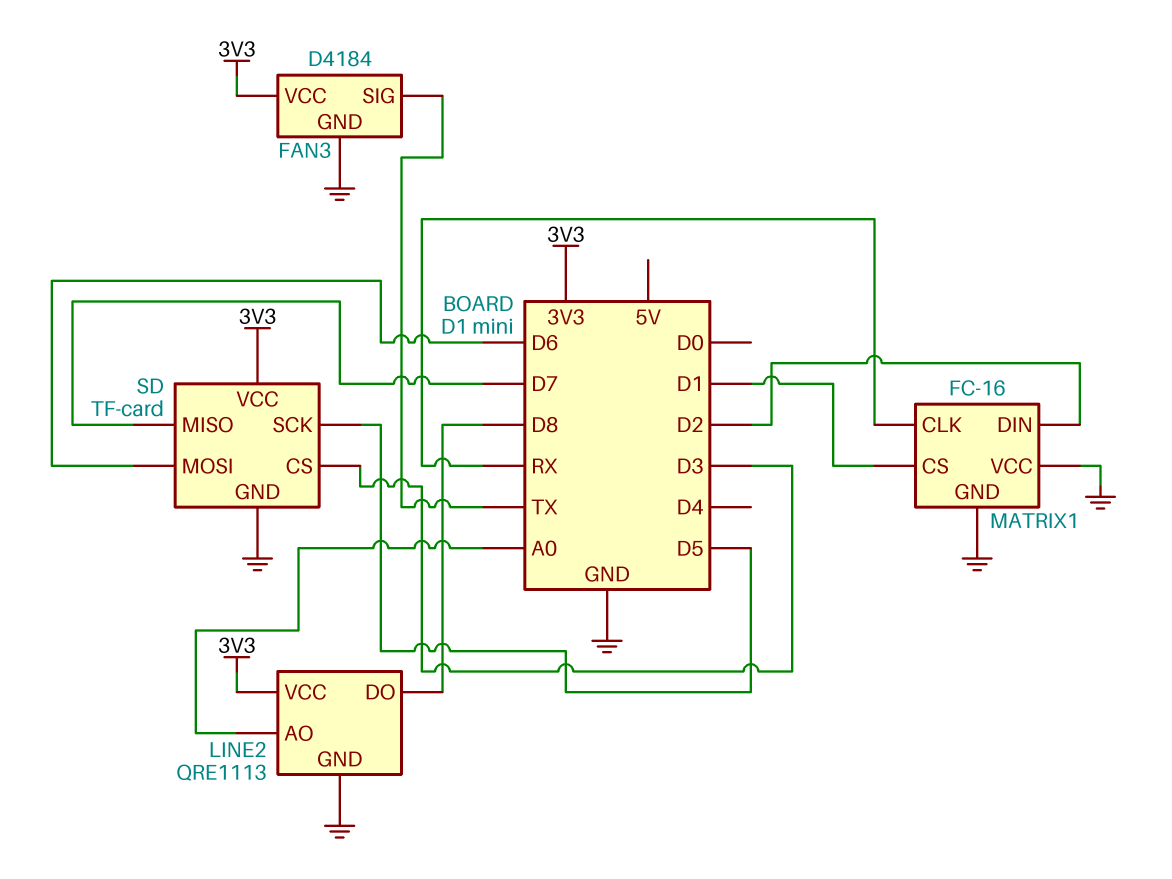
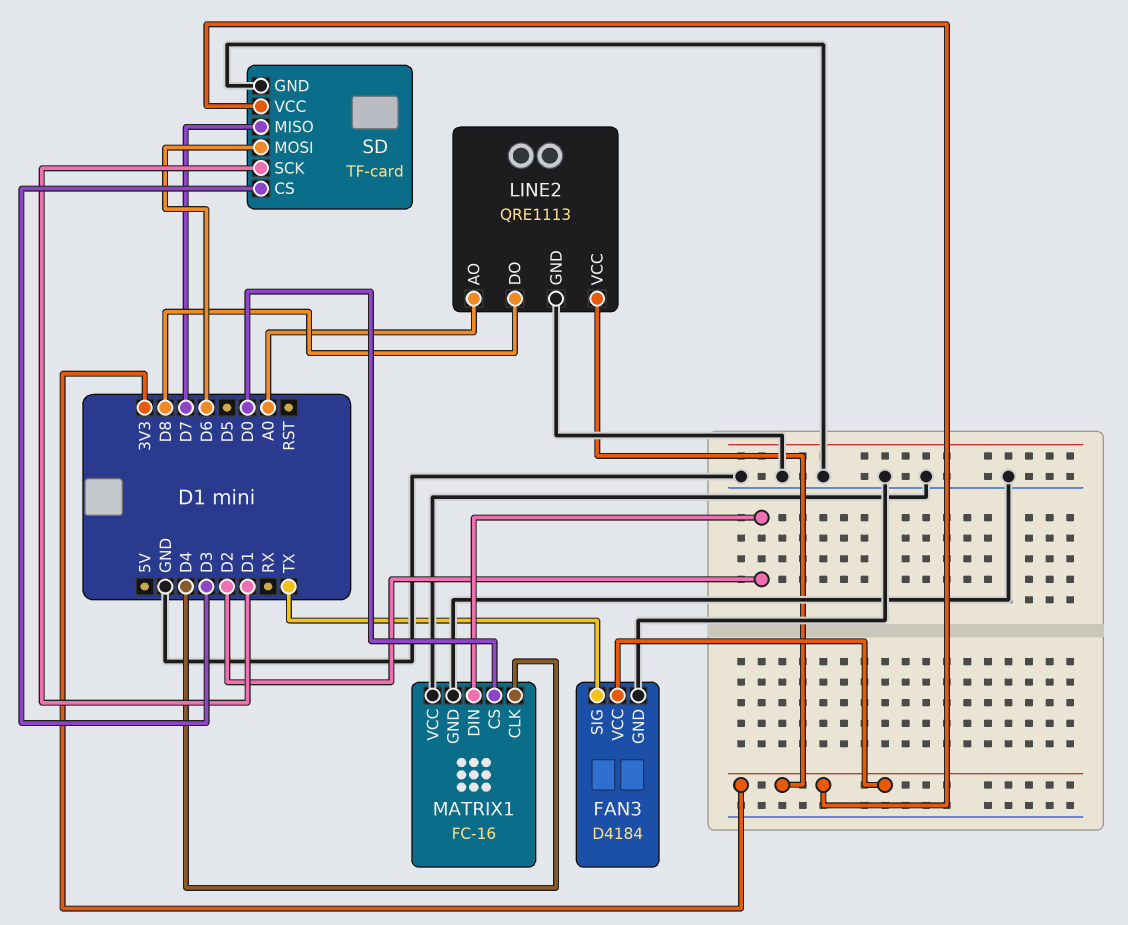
MATRIX1 pin CLK: RX -> D4
MATRIX1 pin CS: D1 -> D0
SD pin SCK: D5 -> D1

